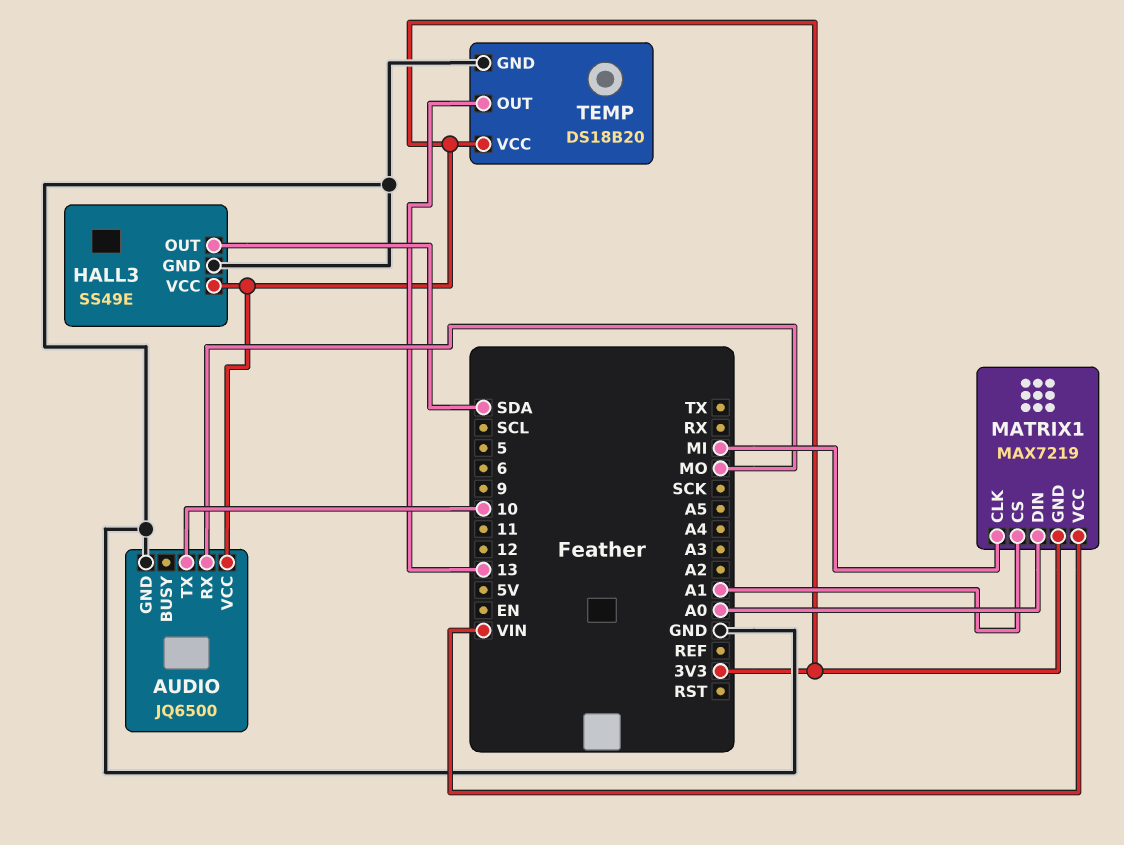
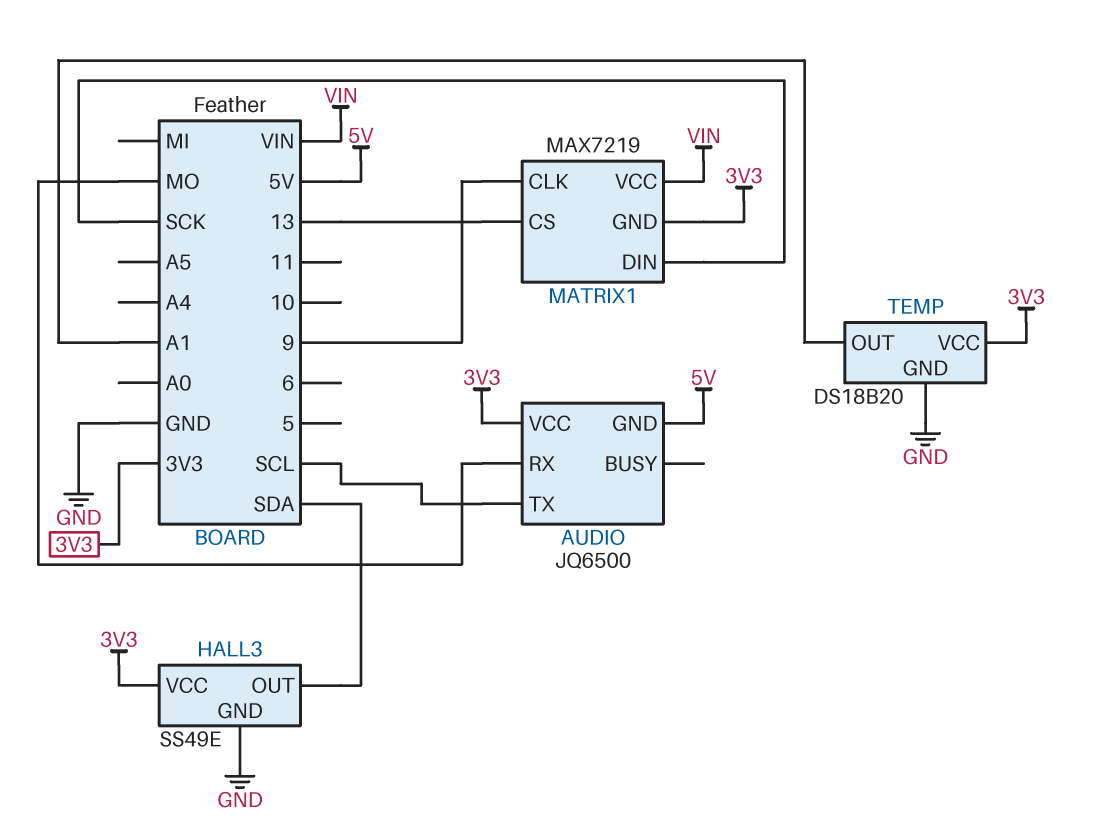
AUDIO pin GND: GND -> 5V
AUDIO pin TX: 10 -> SCL
MATRIX1 pin CLK: MI -> 9
MATRIX1 pin CS: A1 -> 13
MATRIX1 pin DIN: A0 -> SCK
TEMP pin OUT: 13 -> A1

